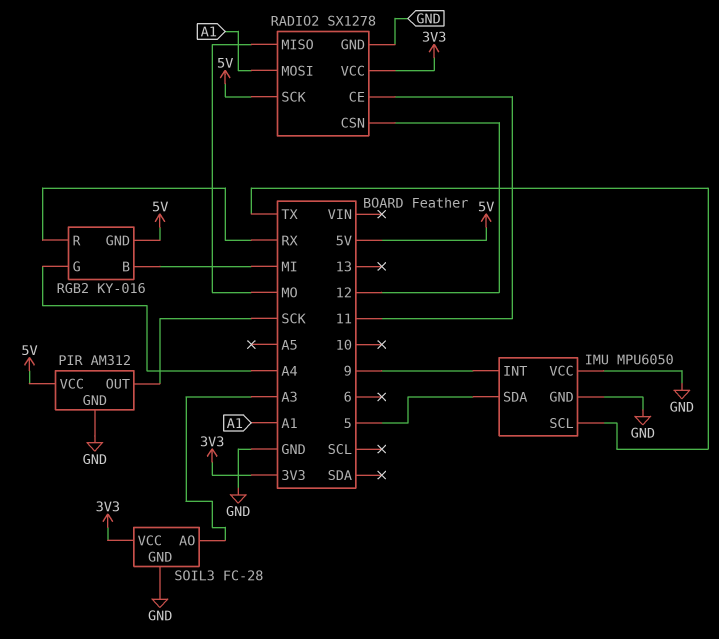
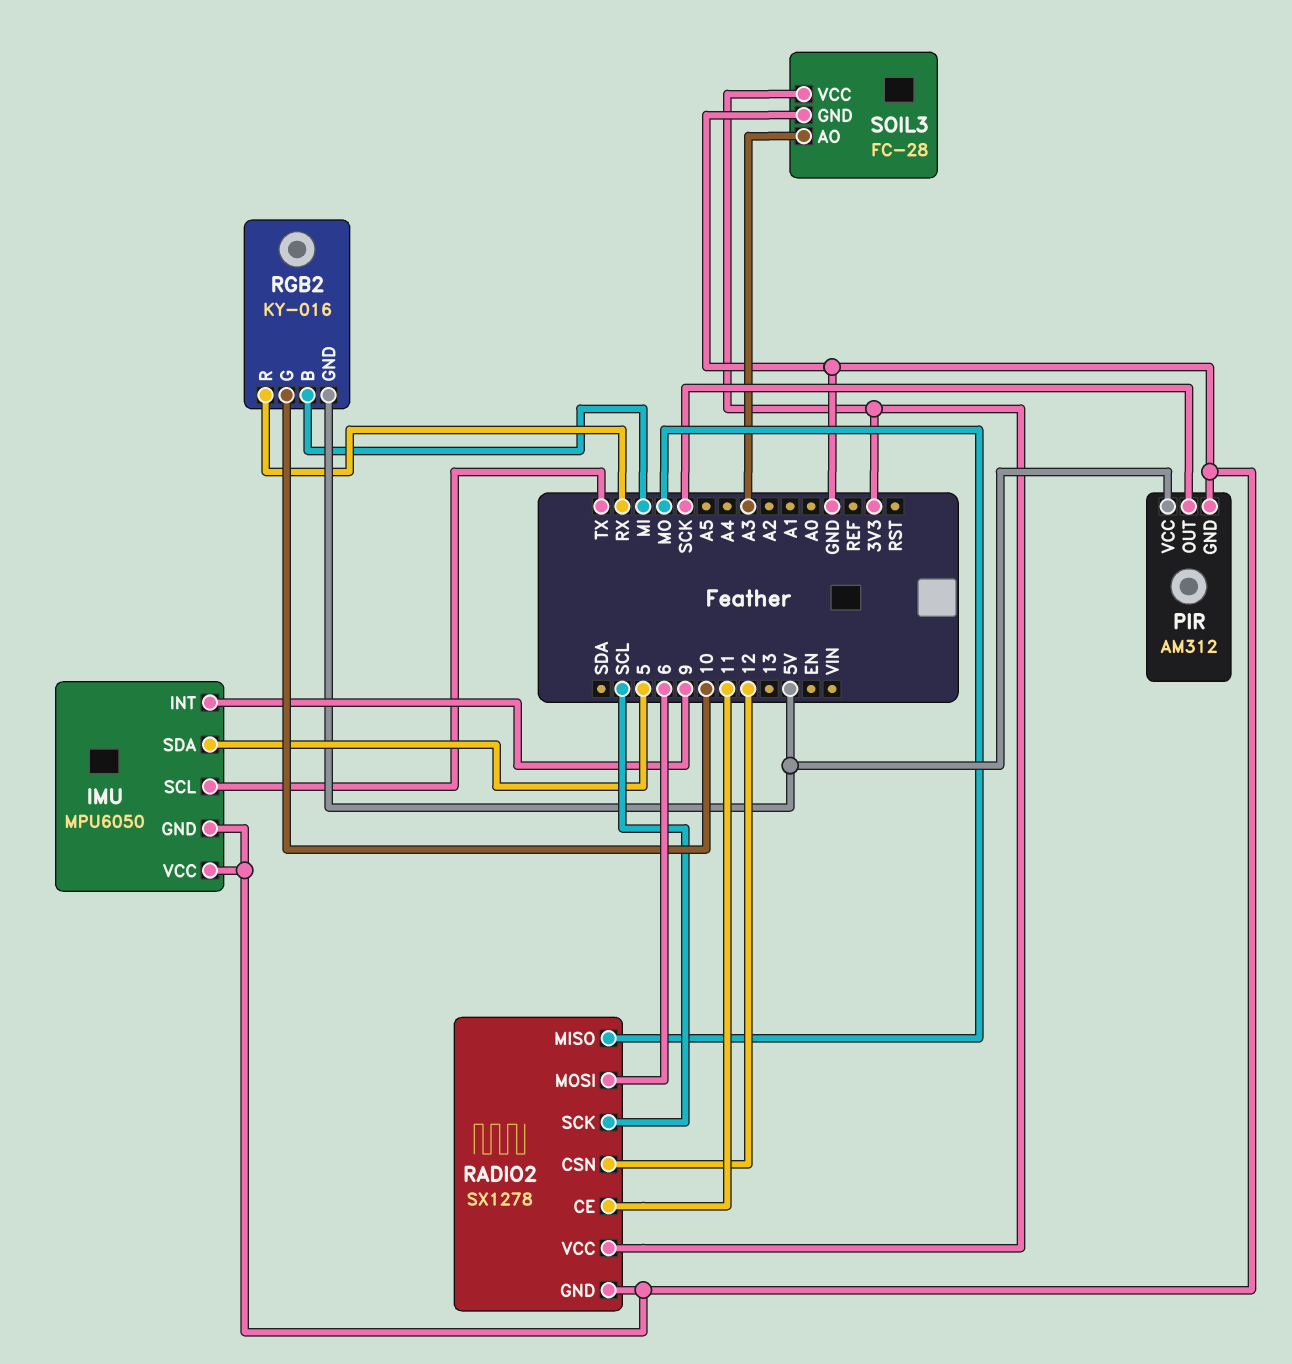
RADIO2 pin MOSI: A1 -> 6
RADIO2 pin SCK: 5V -> SCL
RGB2 pin G: A4 -> 10

